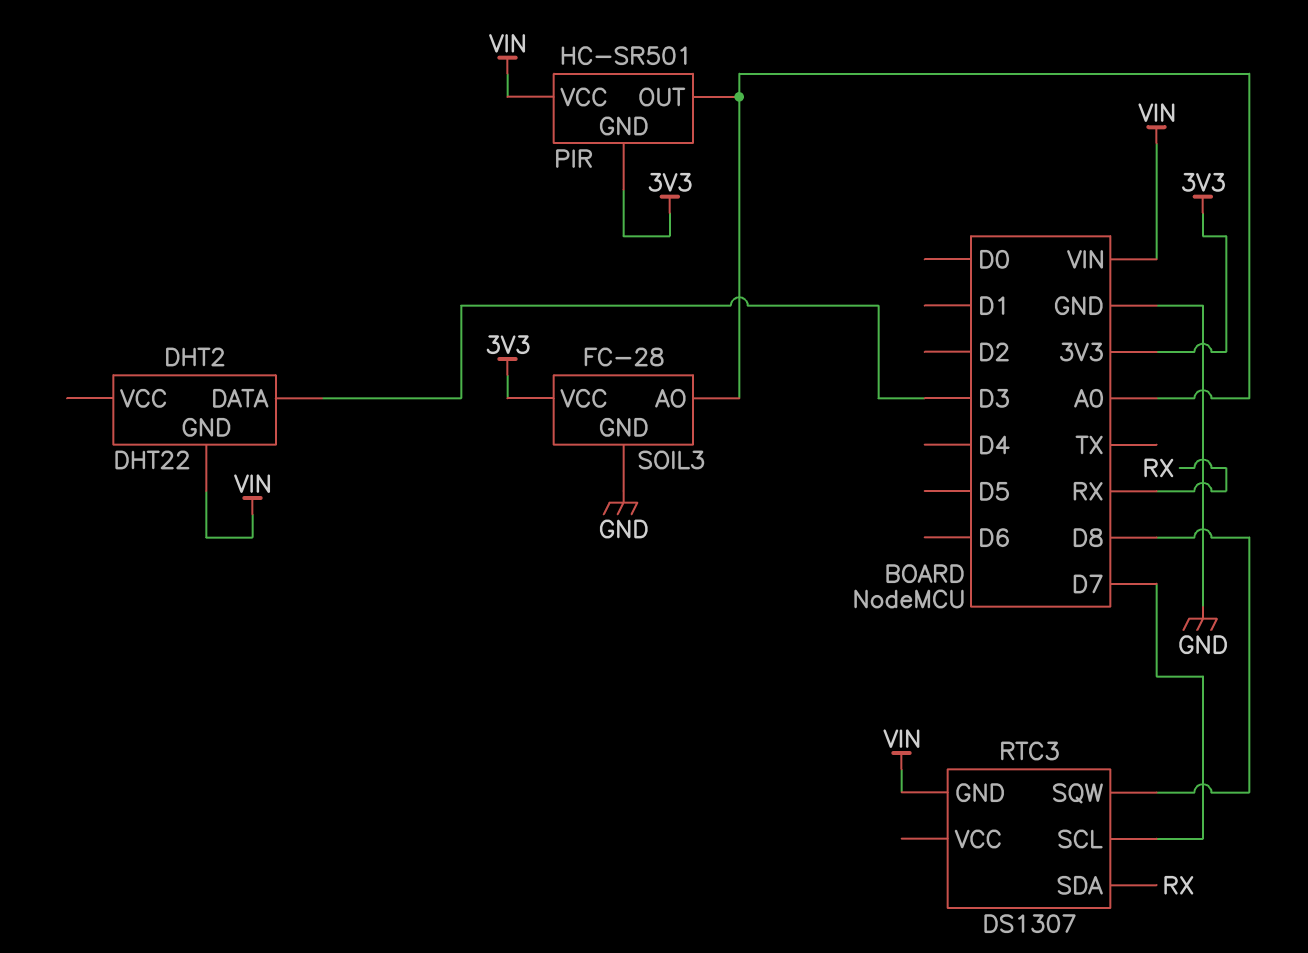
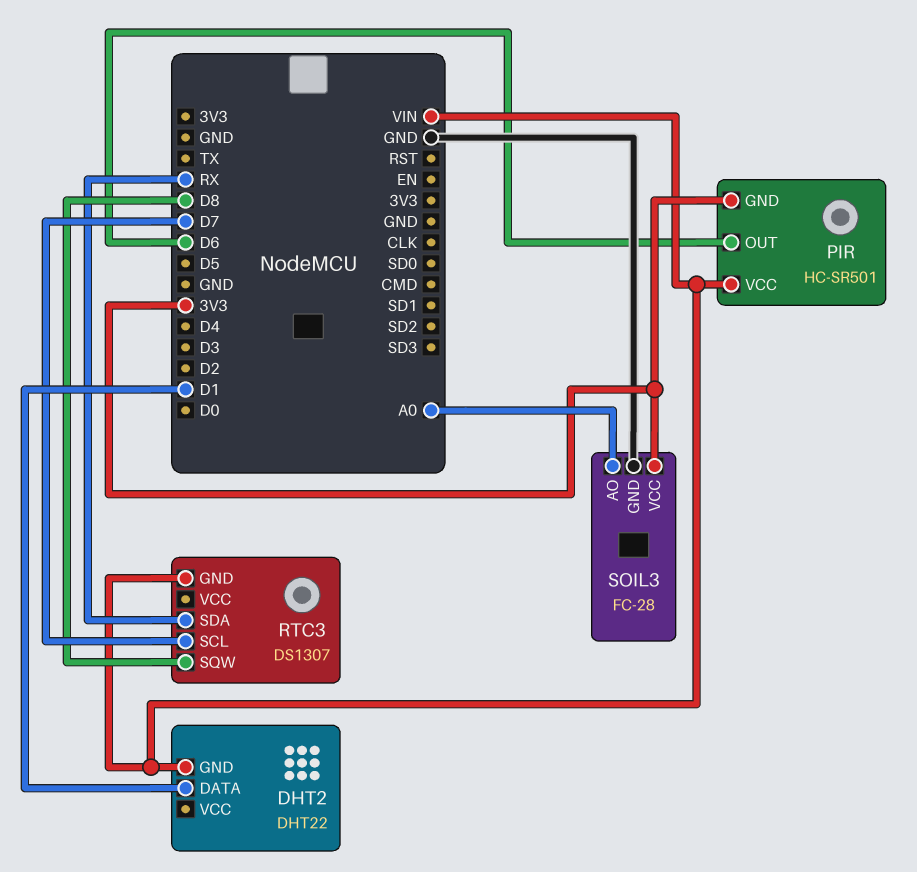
DHT2 pin DATA: D3 -> D1
PIR pin OUT: A0 -> D6

